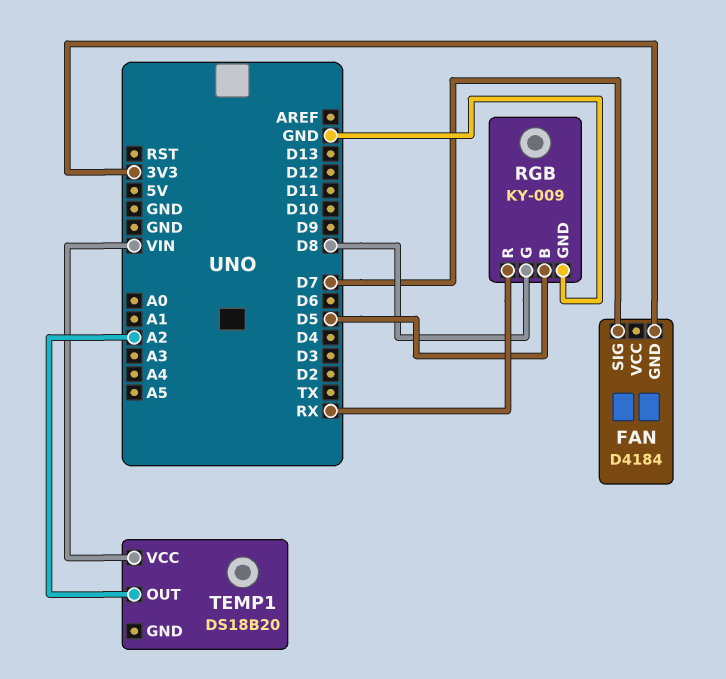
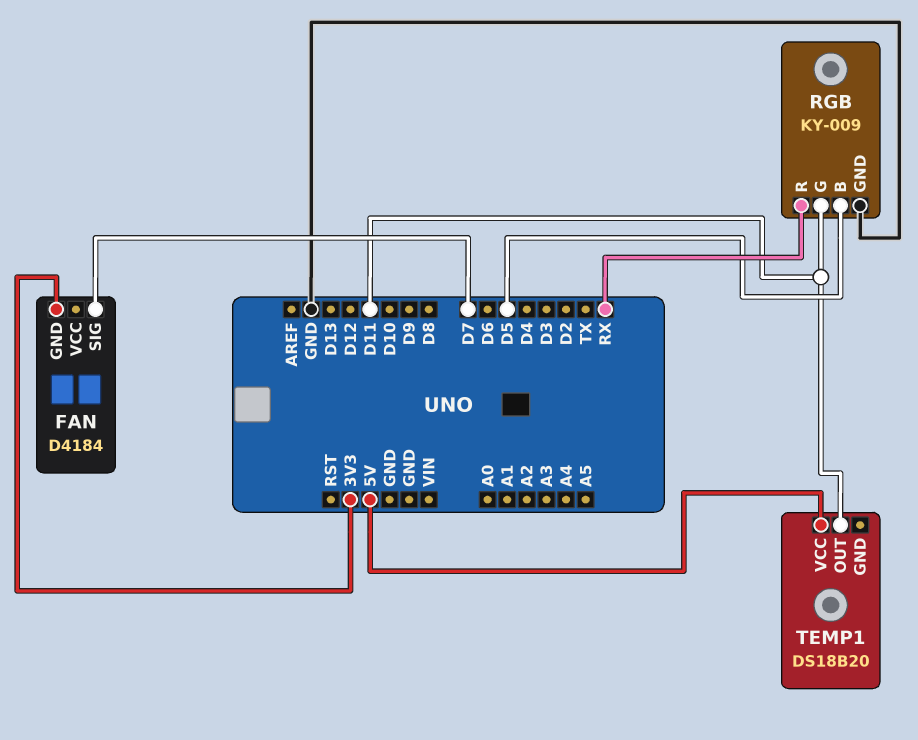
RGB pin G: D8 -> D11
TEMP1 pin OUT: A2 -> D11
TEMP1 pin VCC: VIN -> 5V

